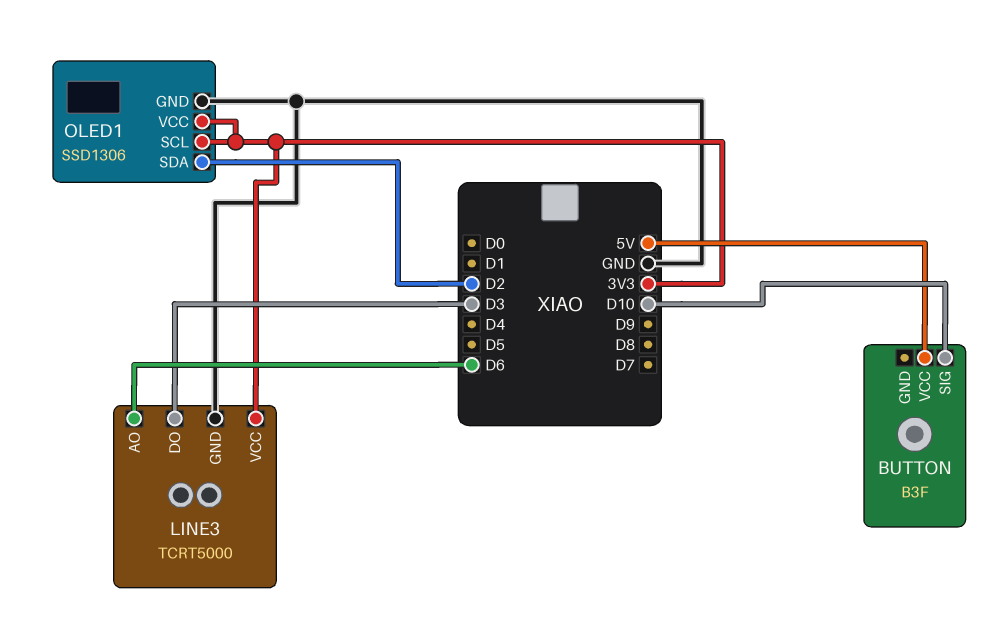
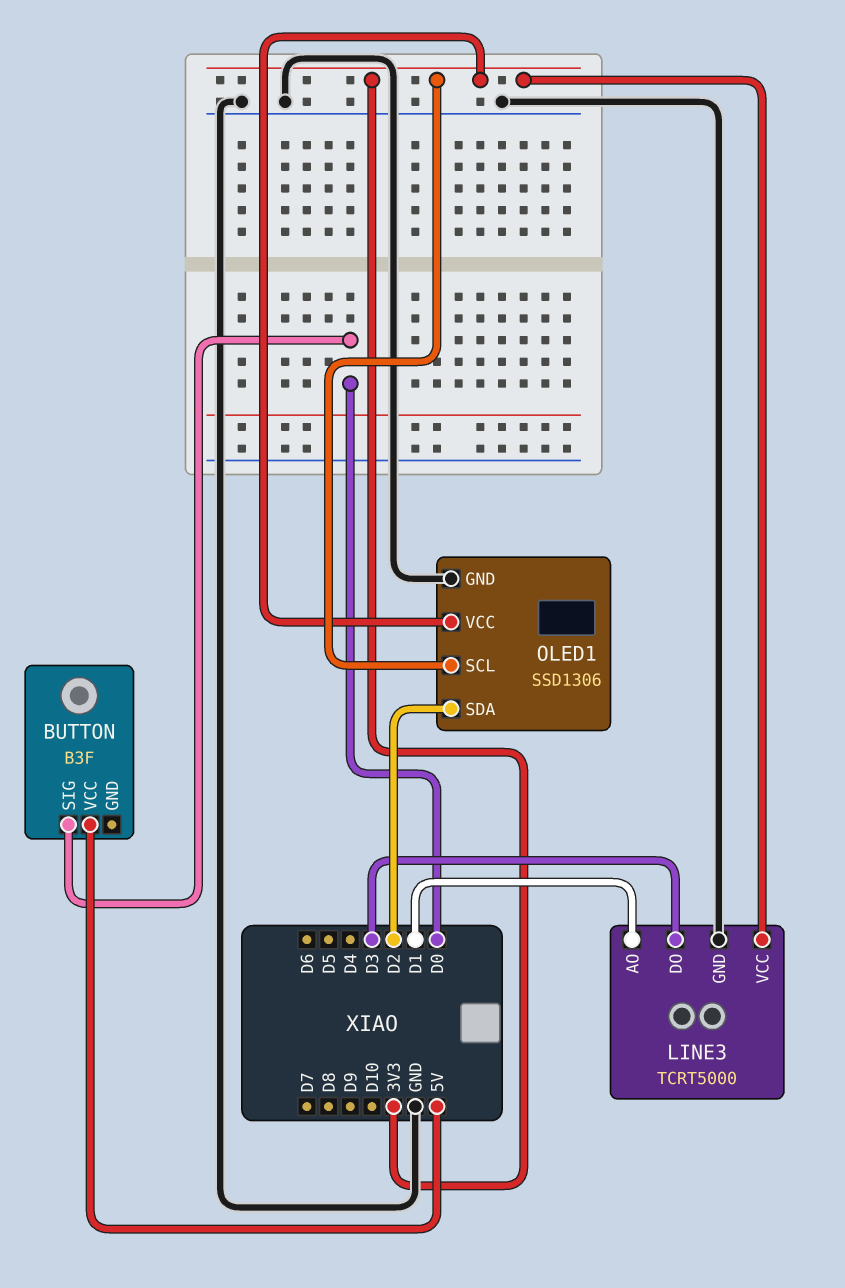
BUTTON pin SIG: D10 -> D0
LINE3 pin AO: D6 -> D1

